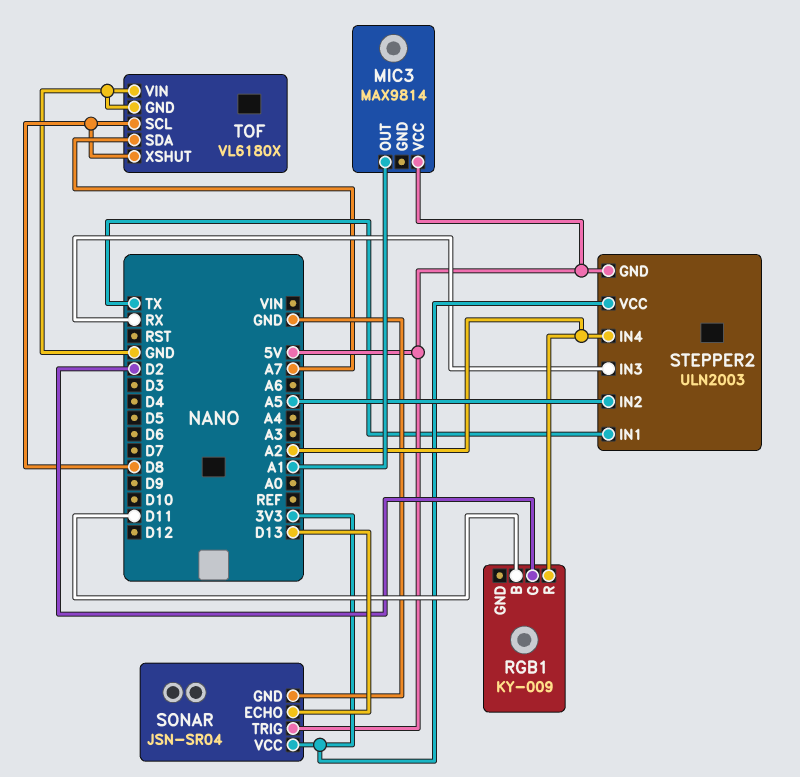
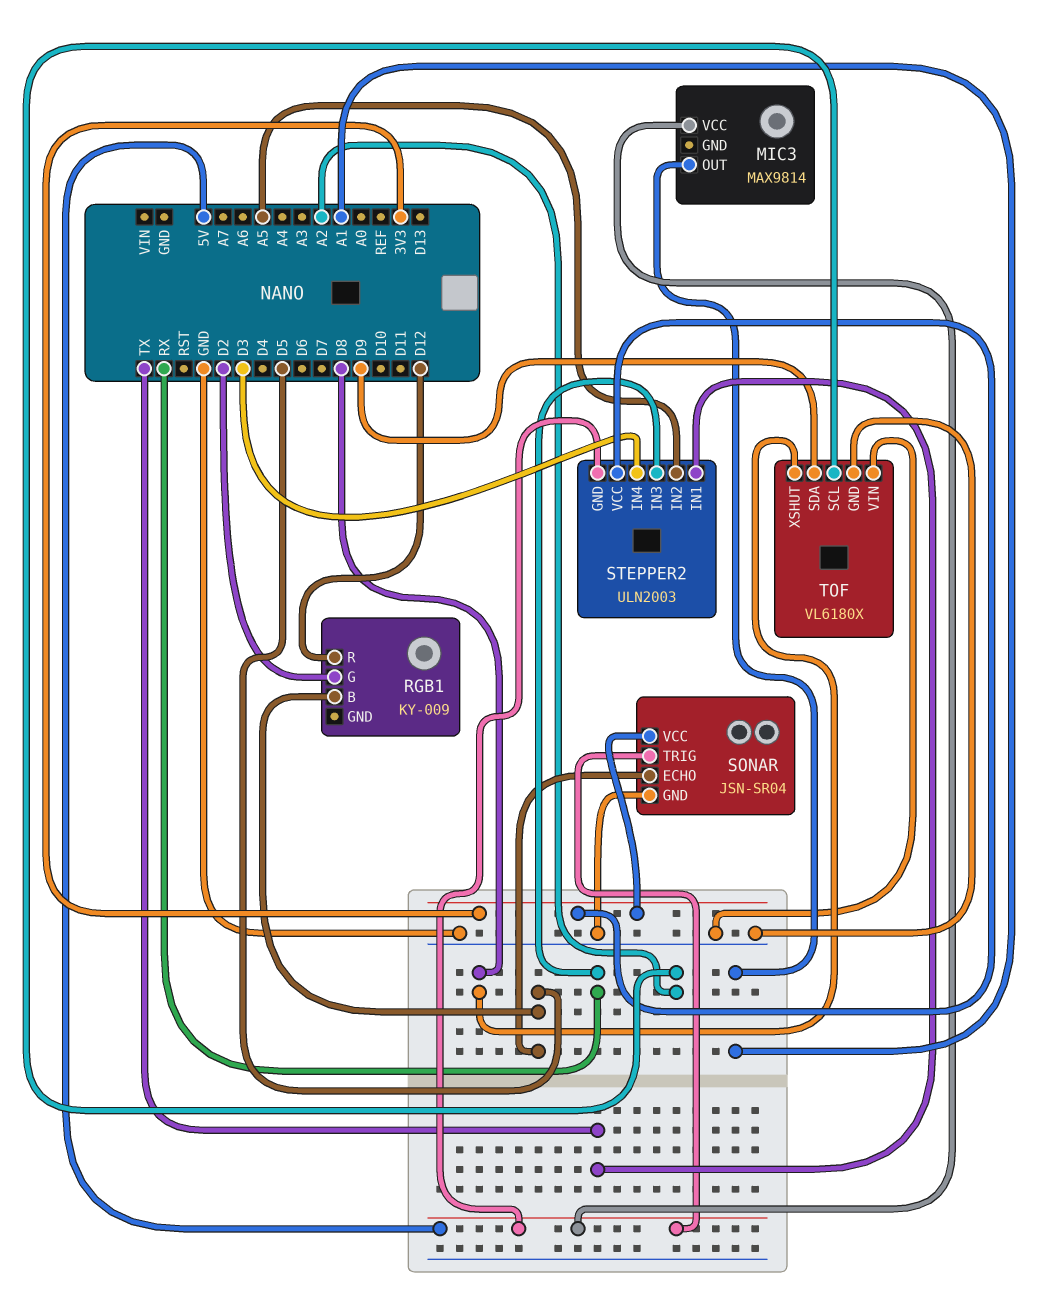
RGB1 pin B: D11 -> D5
RGB1 pin R: A2 -> D12
SONAR pin ECHO: D13 -> D5
STEPPER2 pin IN4: A2 -> D3
TOF pin SCL: D8 -> A2
TOF pin SDA: A7 -> D9

